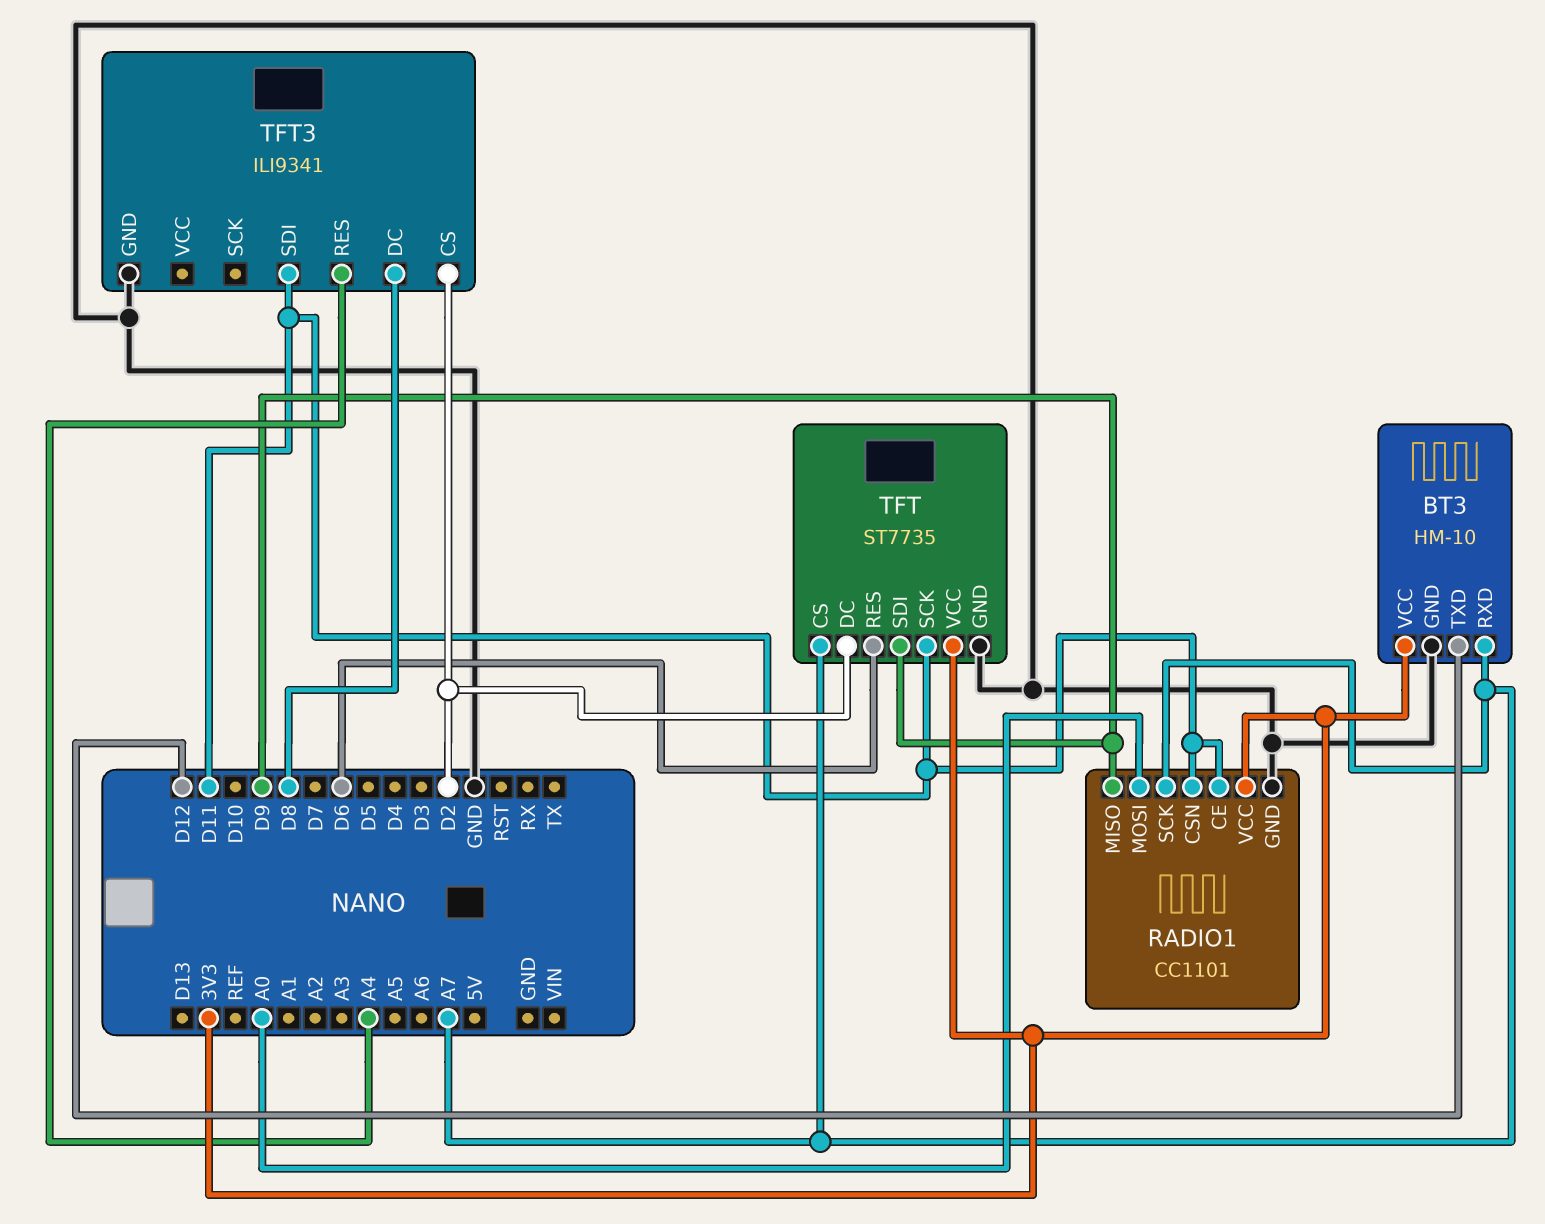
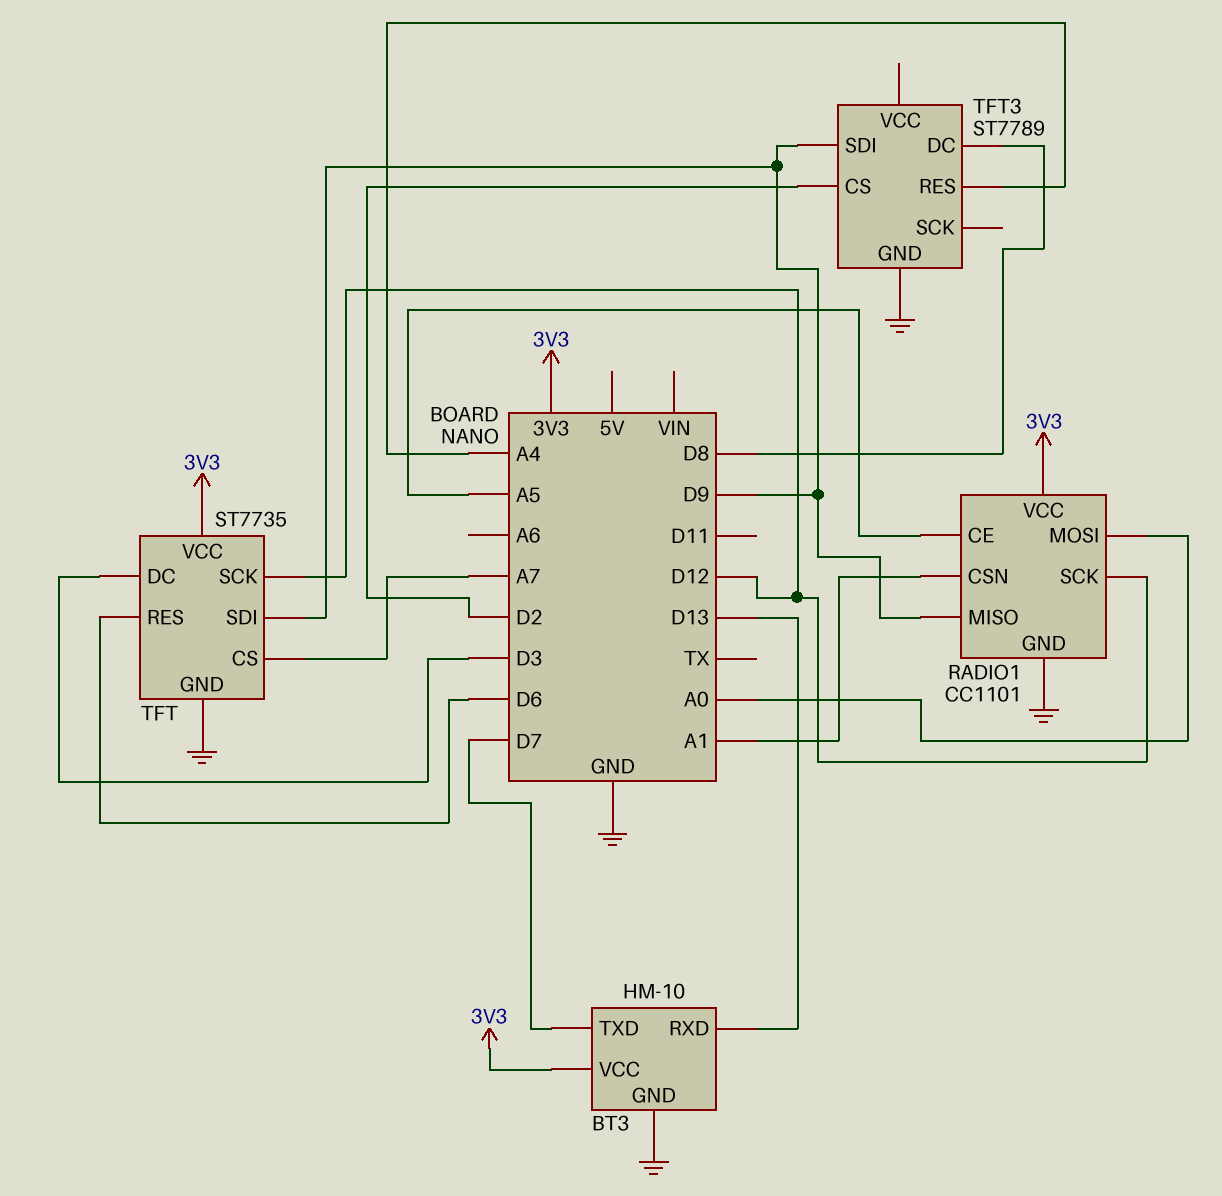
BT3 pin RXD: A7 -> D13
BT3 pin TXD: D12 -> D7
RADIO1 pin CE: D11 -> A5
RADIO1 pin CSN: D11 -> A1
RADIO1 pin SCK: A7 -> D12
TFT pin DC: D2 -> D3
TFT pin SCK: D11 -> D12
TFT3: ILI9341 -> ST7789
TFT3 pin SDI: D11 -> D9

